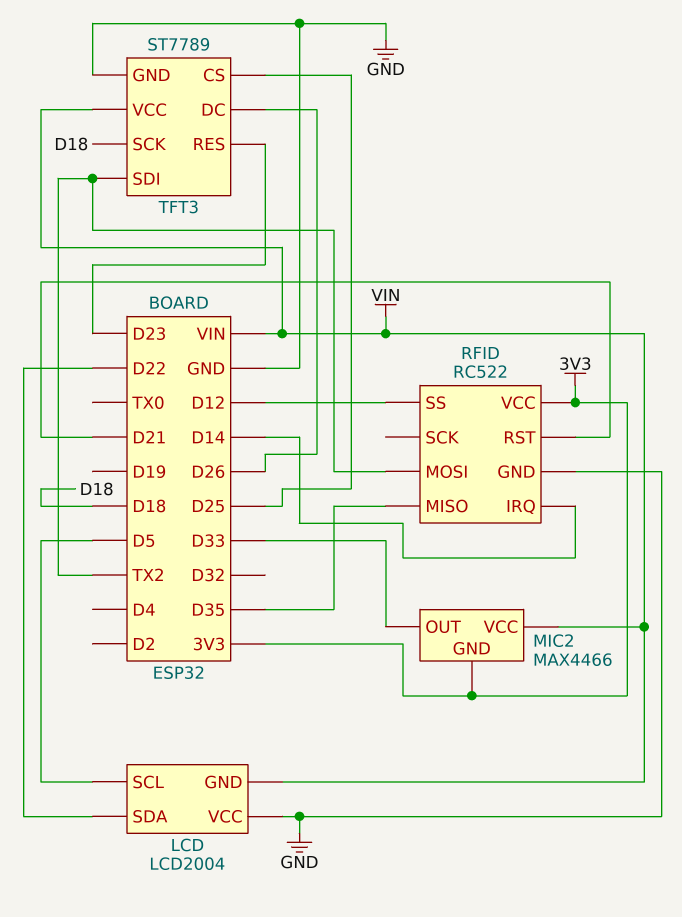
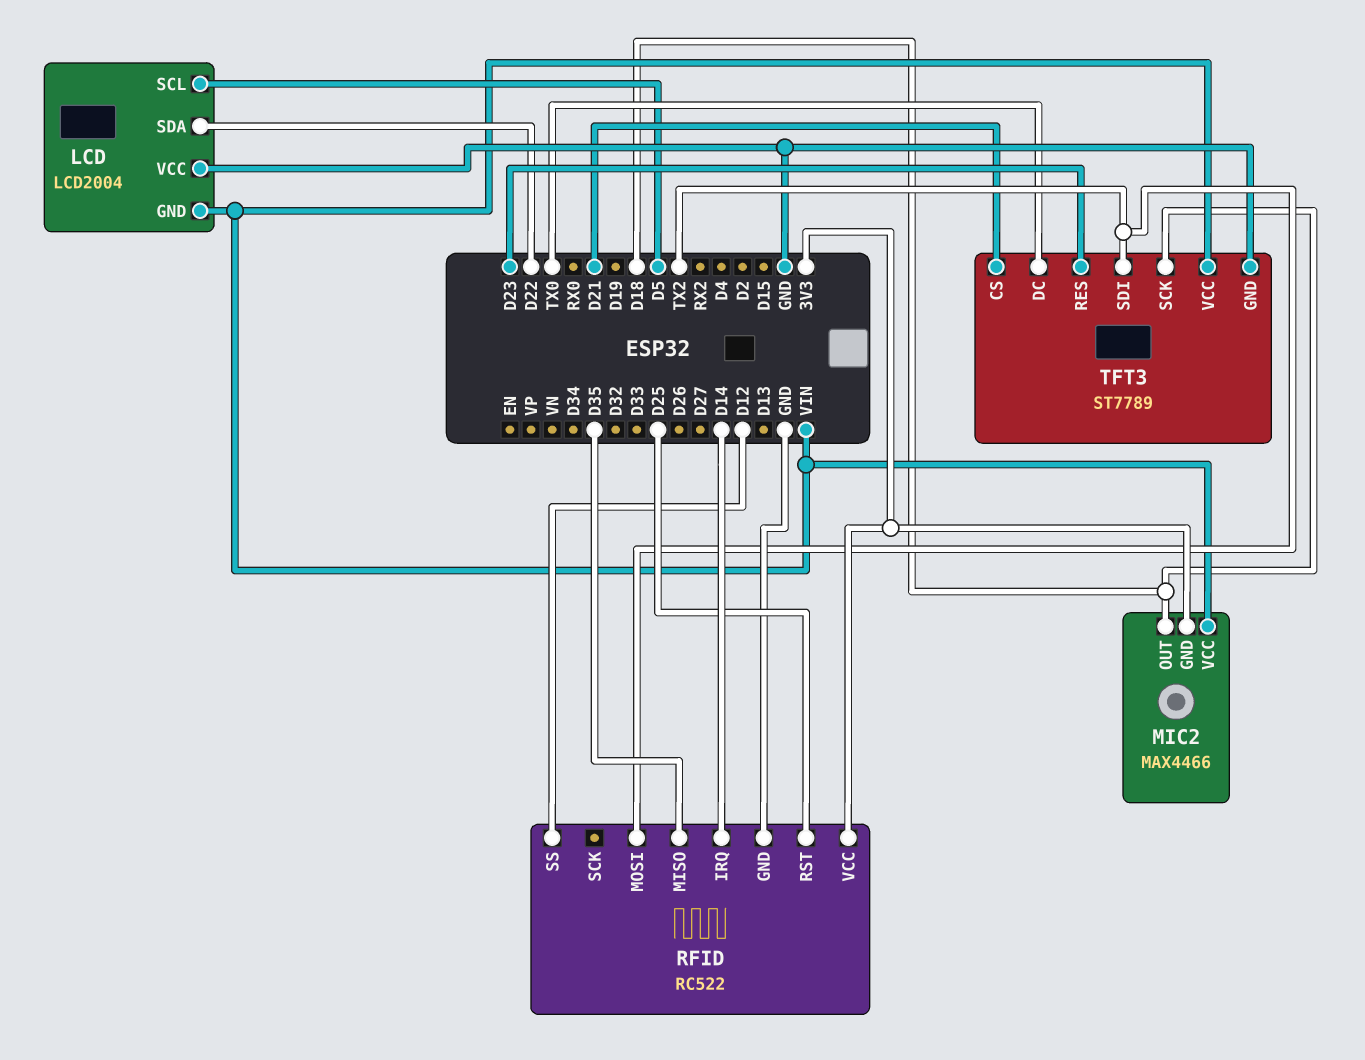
MIC2 pin OUT: D33 -> D18
RFID pin RST: D21 -> D25
TFT3 pin CS: D25 -> D21
TFT3 pin DC: D26 -> TX0

